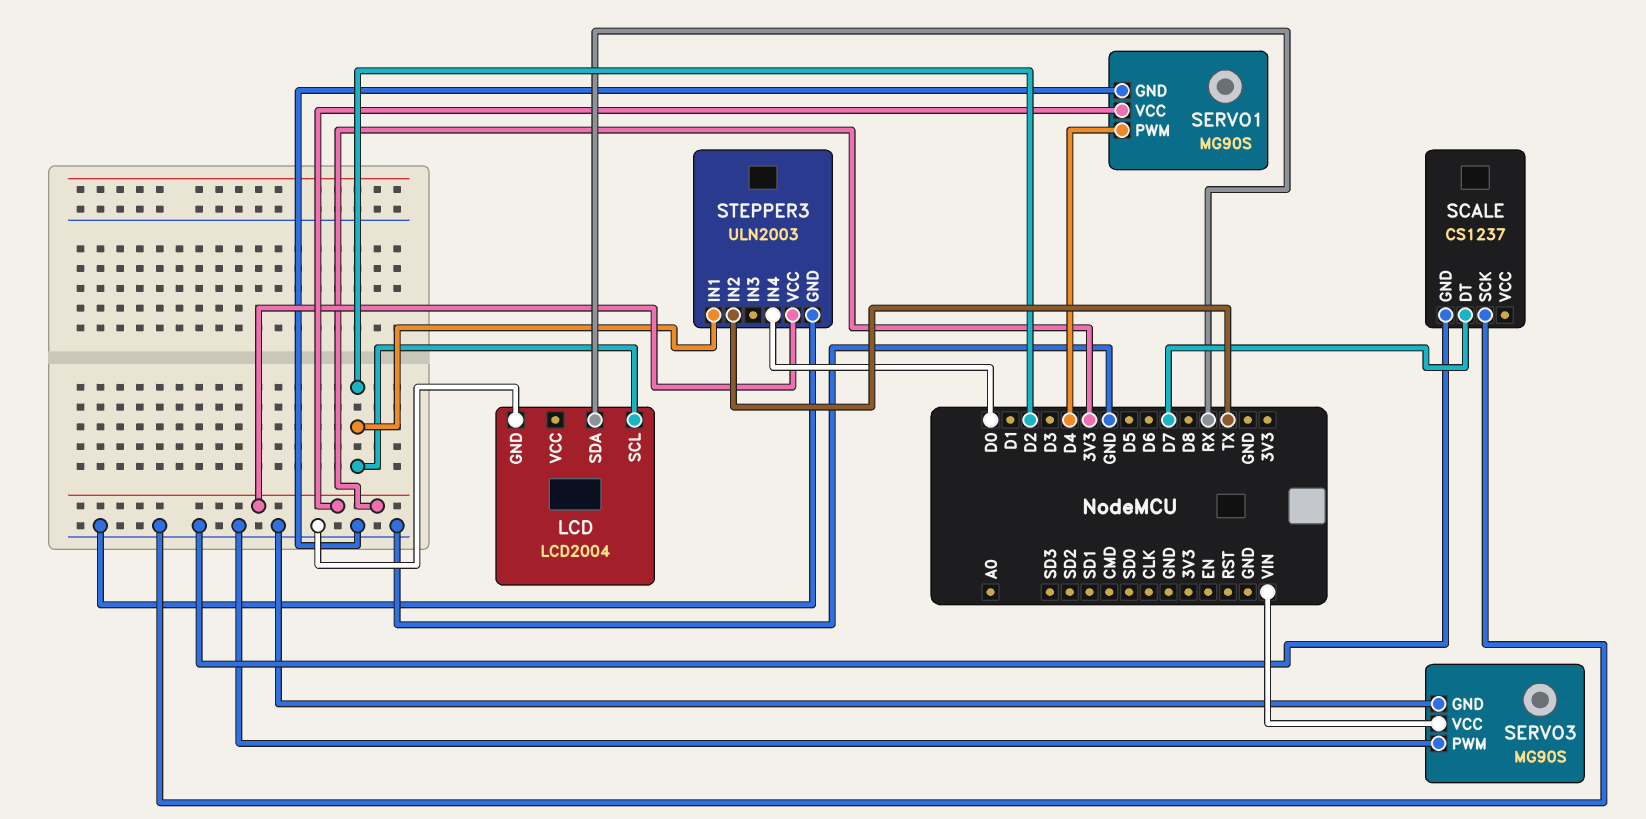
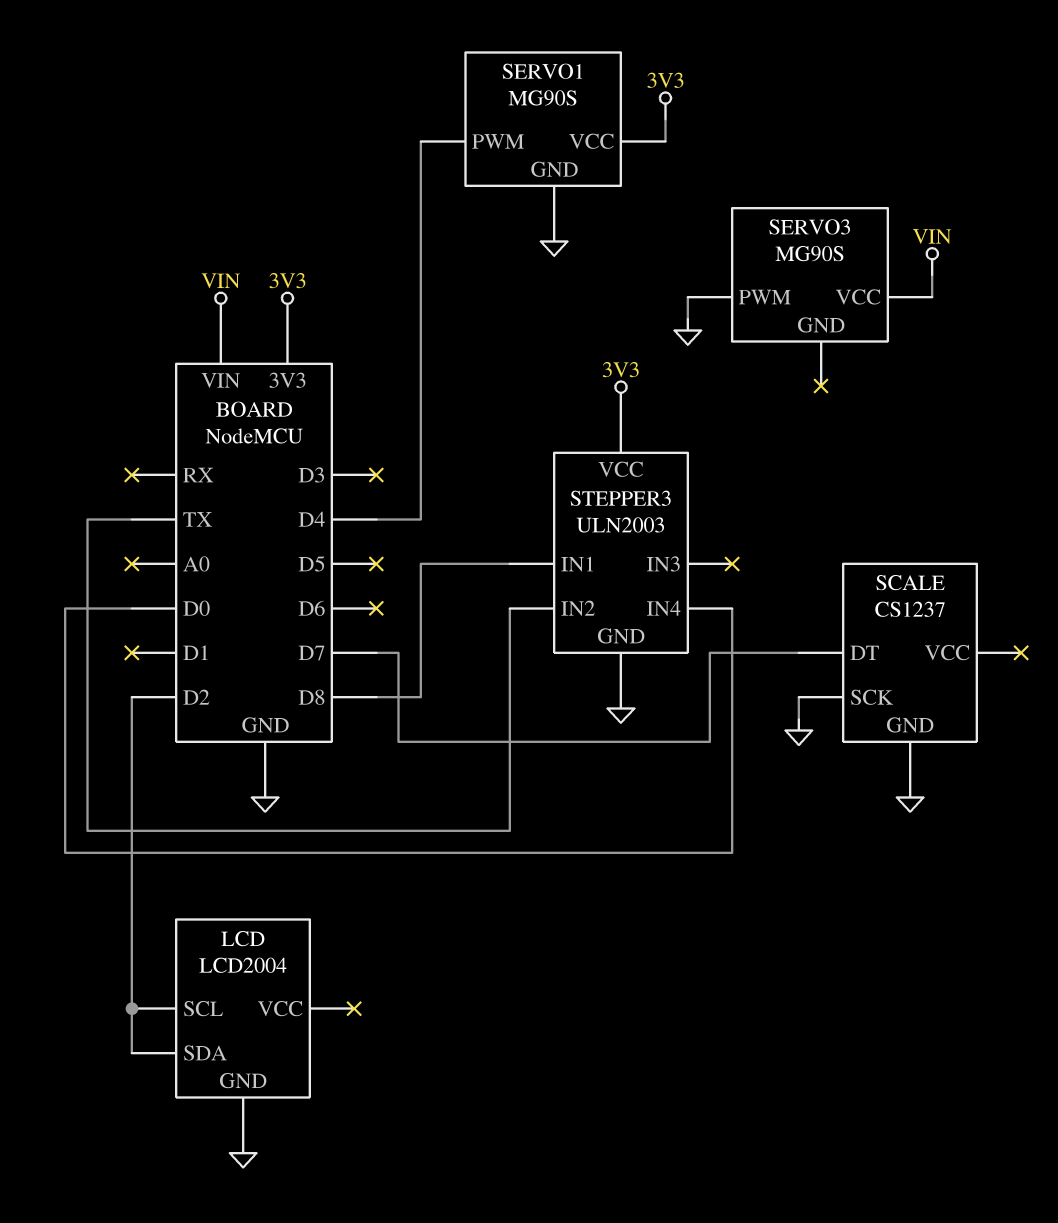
LCD pin SDA: RX -> D2
SERVO3 pin GND: GND -> none
STEPPER3 pin IN1: D2 -> D8

